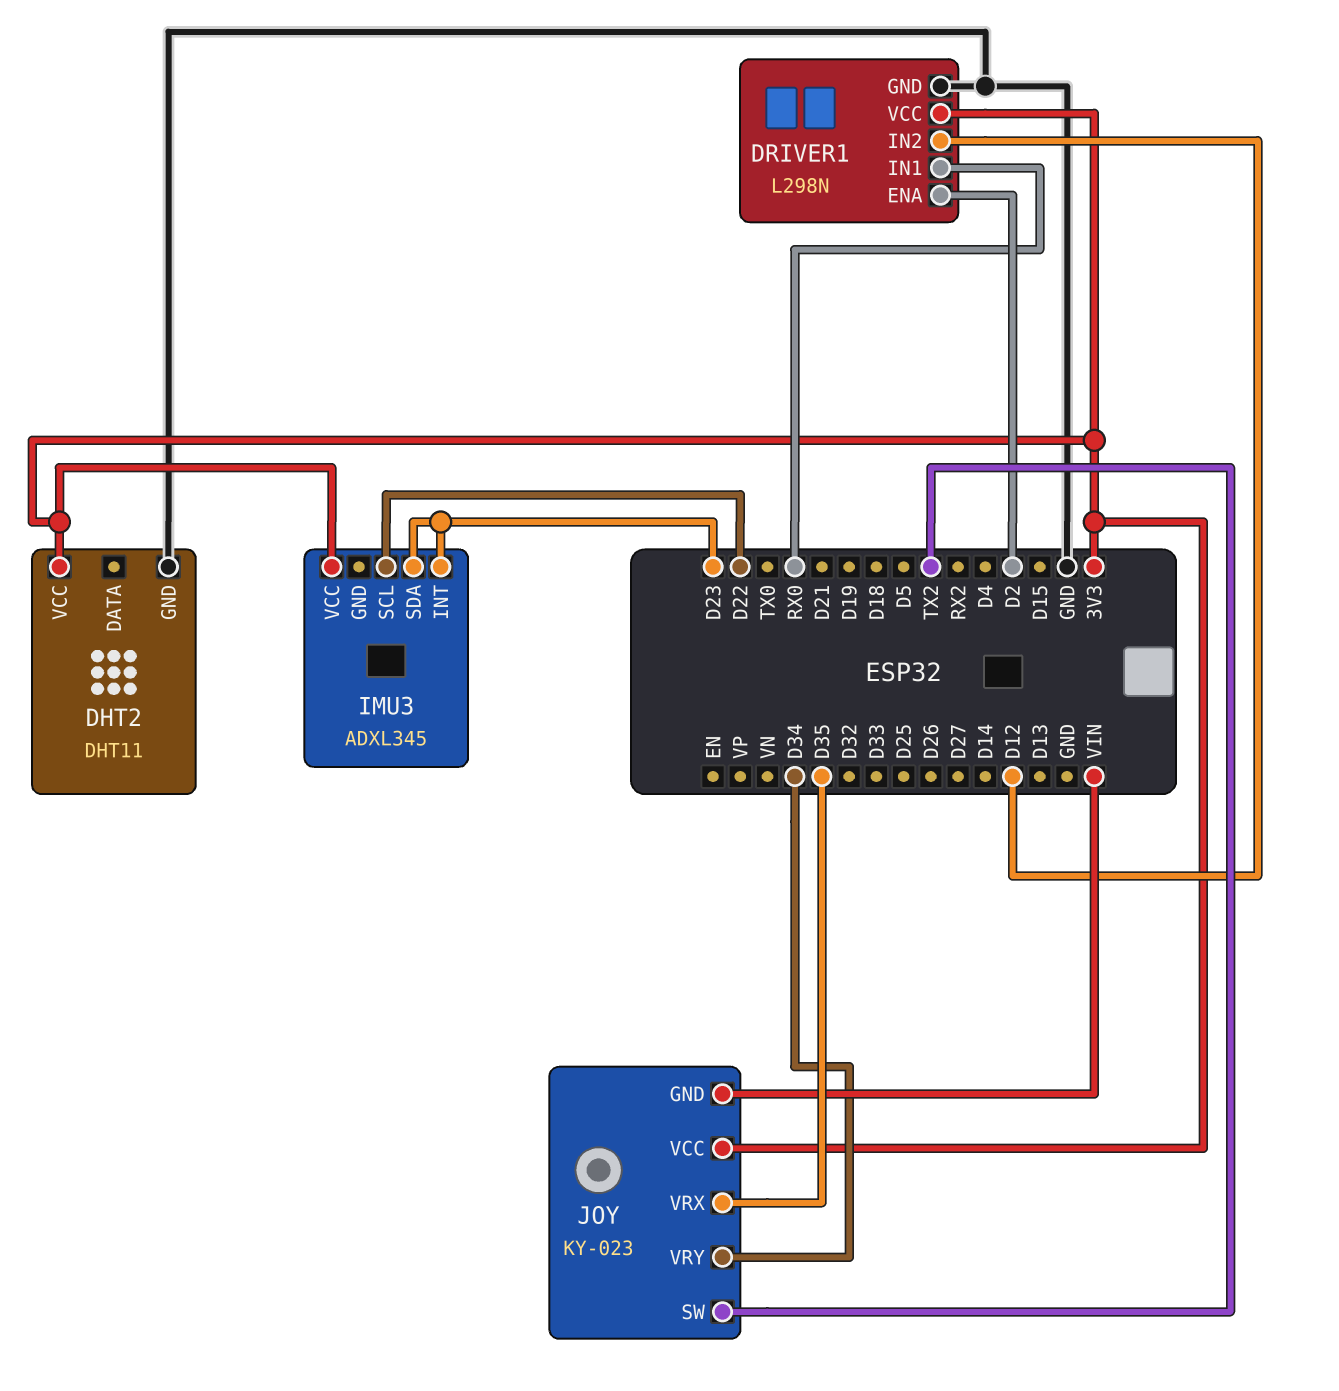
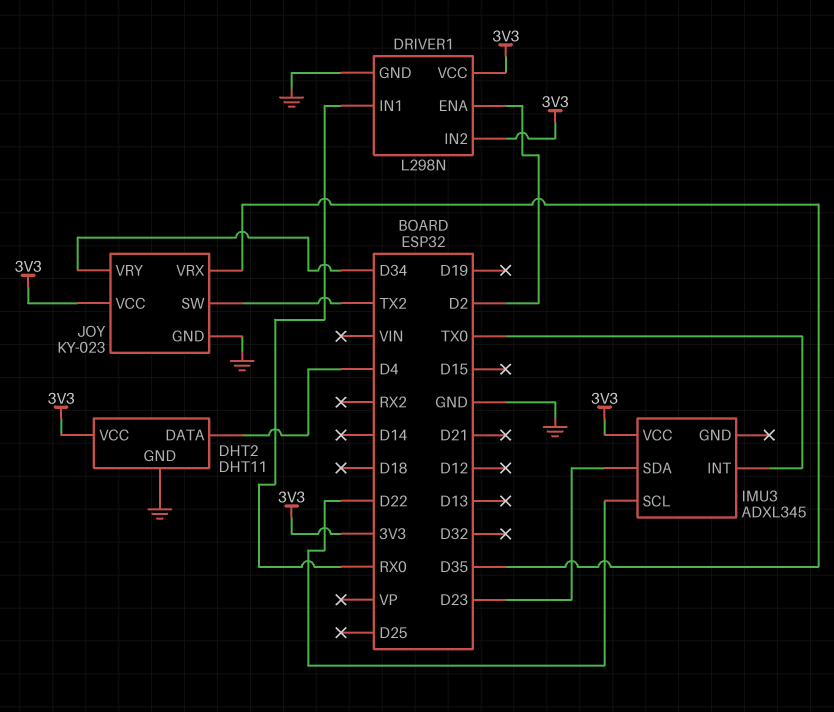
DHT2 pin DATA: none -> D4
DRIVER1 pin IN2: D12 -> 3V3
IMU3 pin INT: D23 -> TX0
JOY pin GND: VIN -> GND

